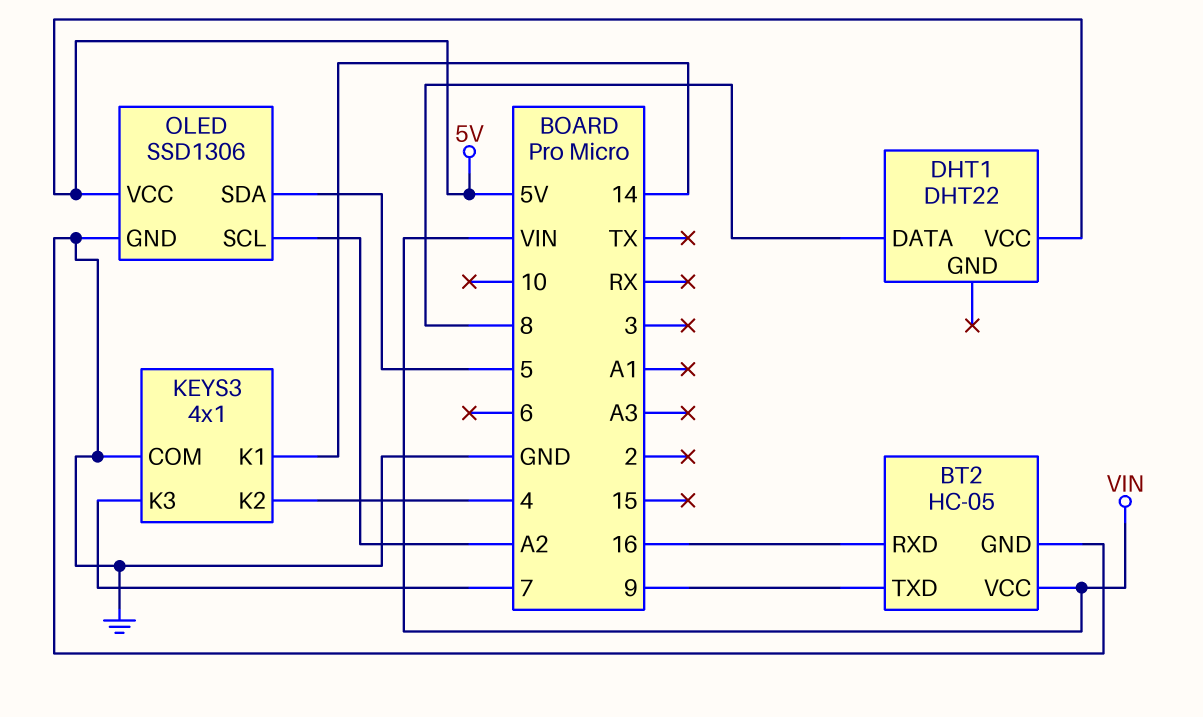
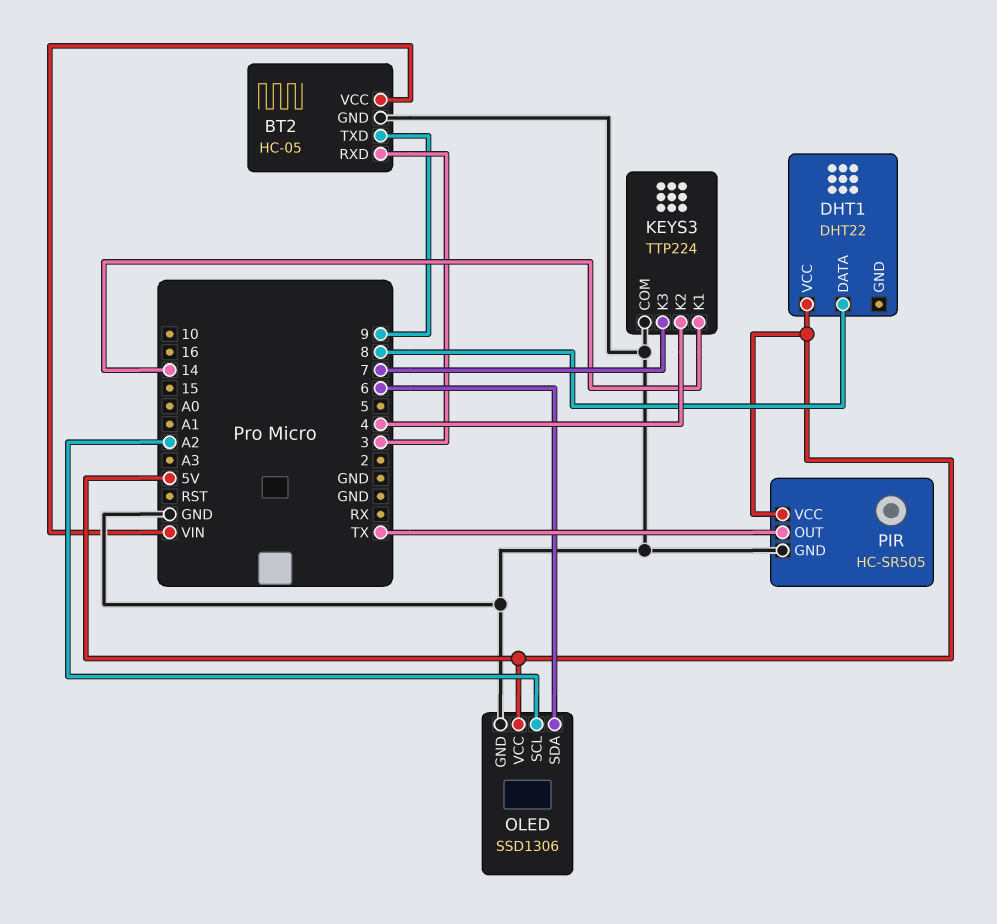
BT2 pin RXD: 16 -> 3
KEYS3: 4x1 -> TTP224
OLED pin SDA: 5 -> 6
PIR: none -> HC-SR505
PIR pin GND: none -> GND
PIR pin OUT: none -> TX
PIR pin VCC: none -> 5V

